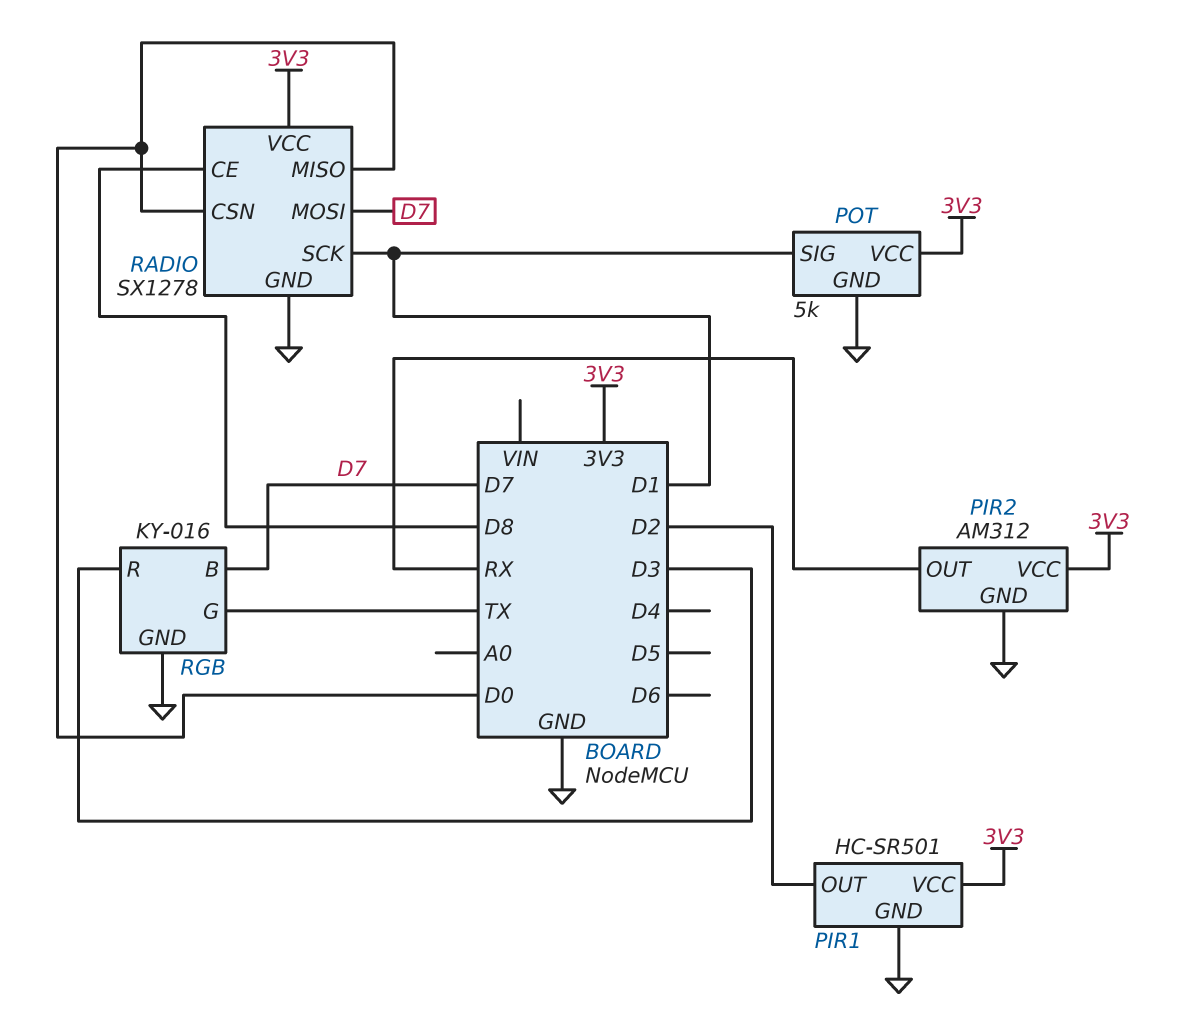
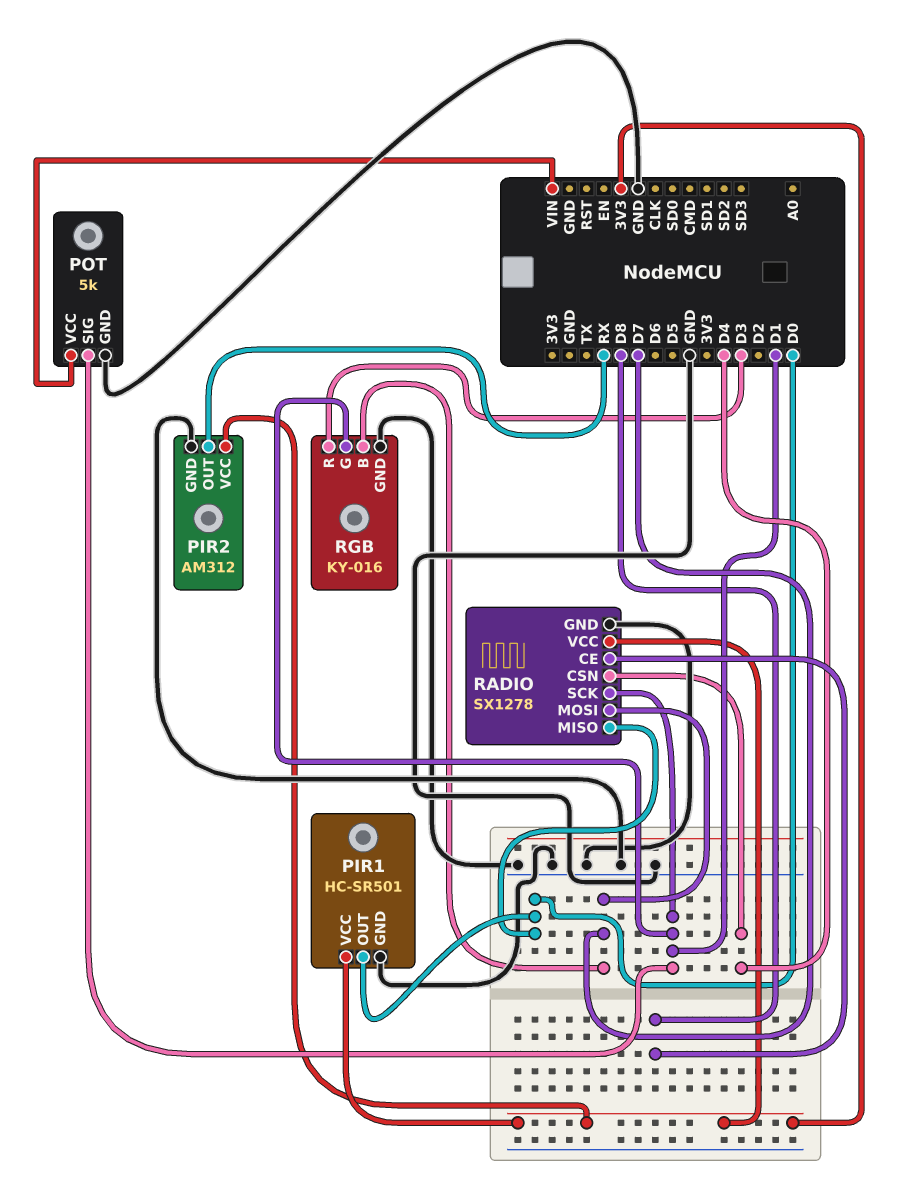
PIR1 pin OUT: D2 -> D0
POT pin VCC: 3V3 -> VIN
RADIO pin CSN: D0 -> D4
RGB pin G: TX -> D1

